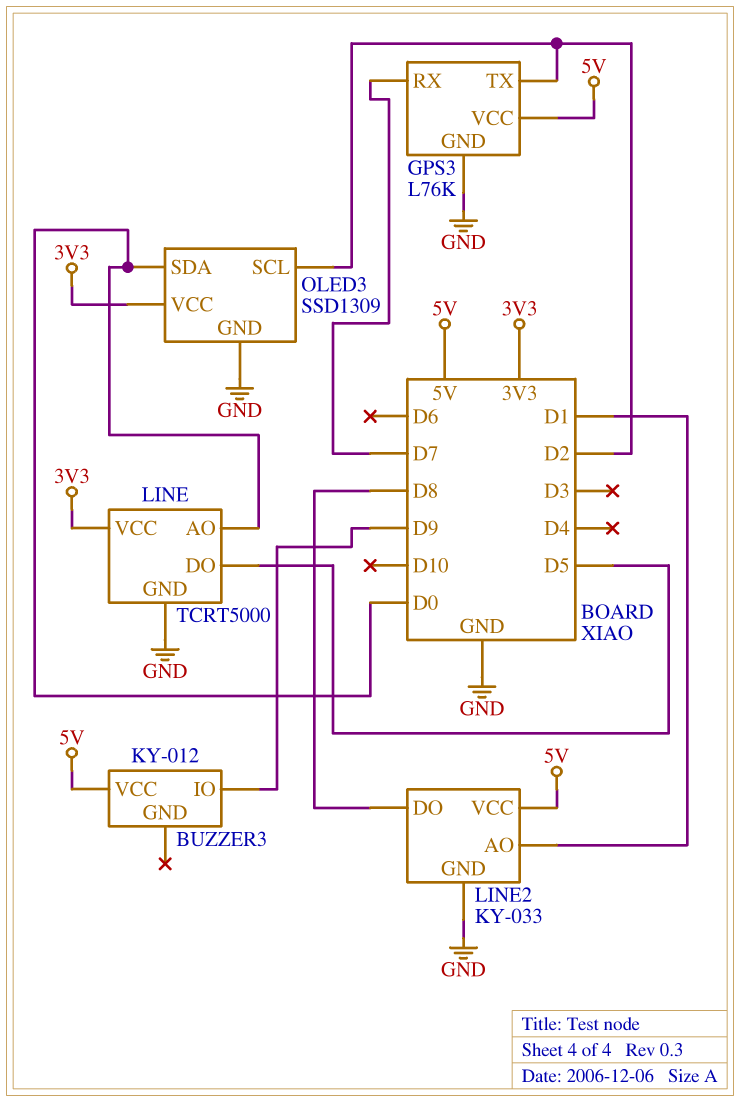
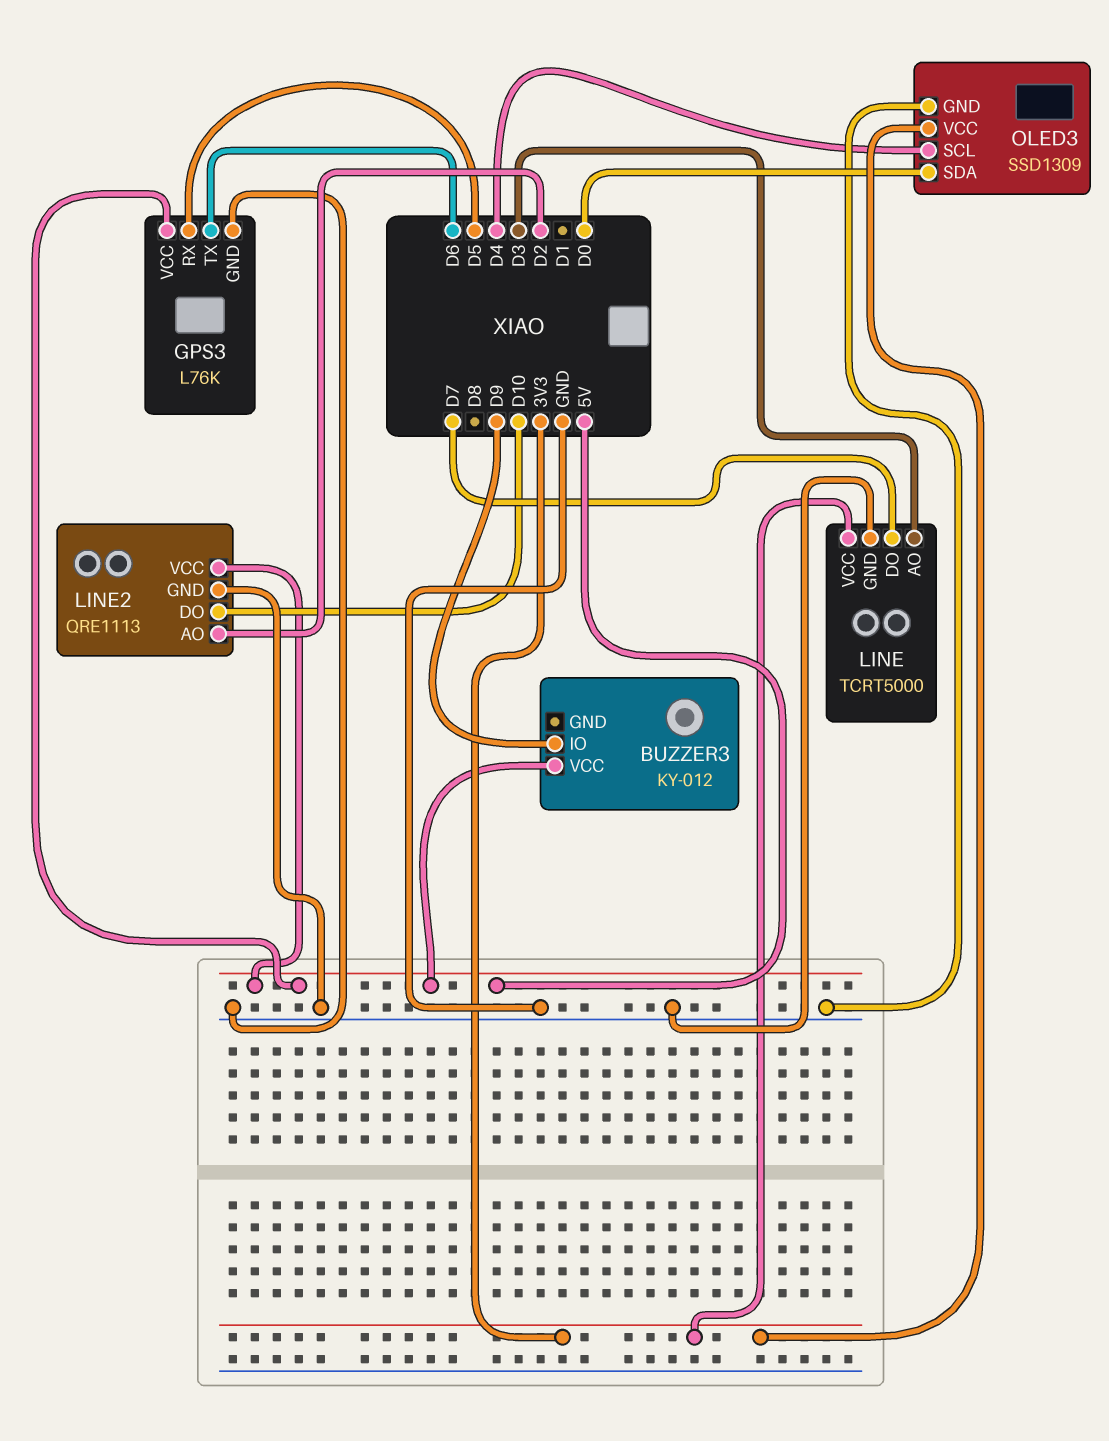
GPS3 pin RX: D7 -> D5
GPS3 pin TX: D2 -> D6
LINE pin AO: D0 -> D3
LINE pin DO: D5 -> D7
LINE2: KY-033 -> QRE1113
LINE2 pin AO: D1 -> D2
LINE2 pin DO: D8 -> D10
OLED3 pin SCL: D2 -> D4

